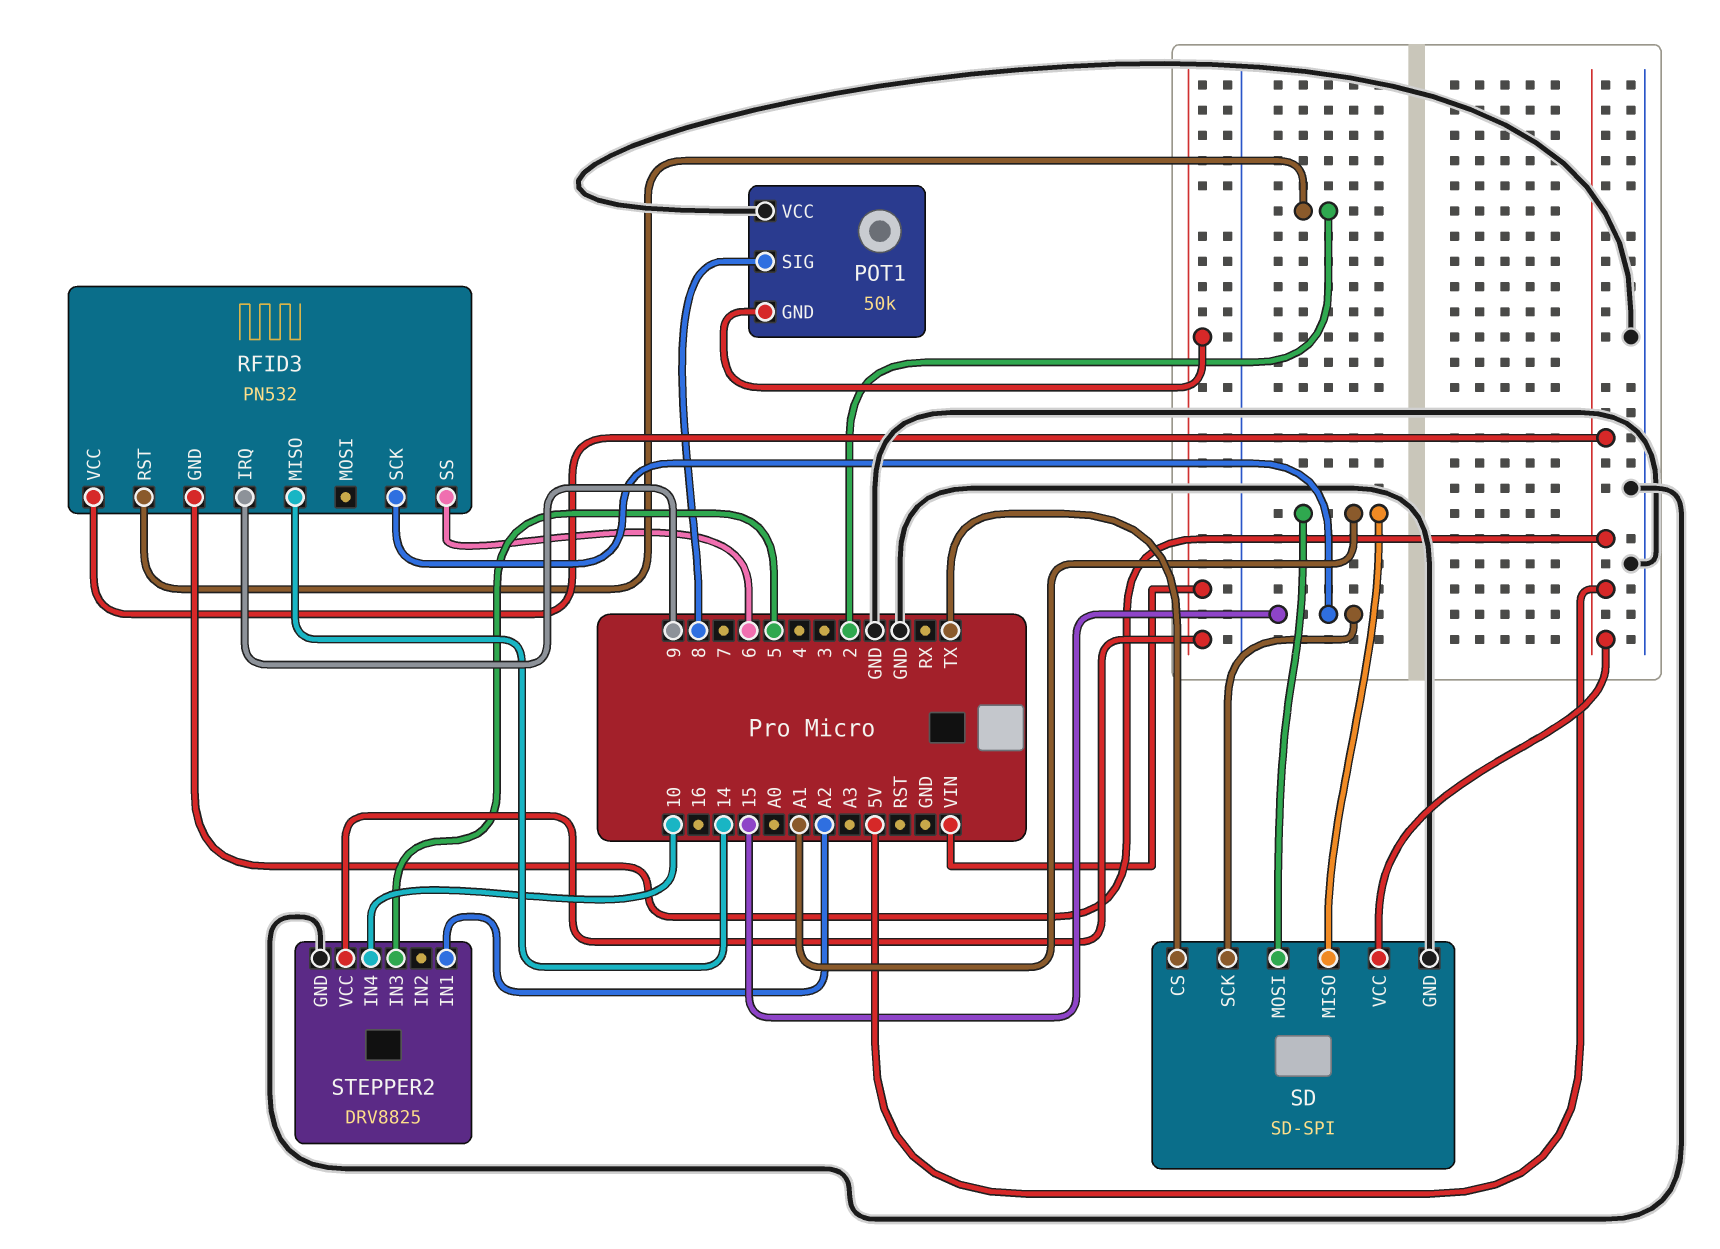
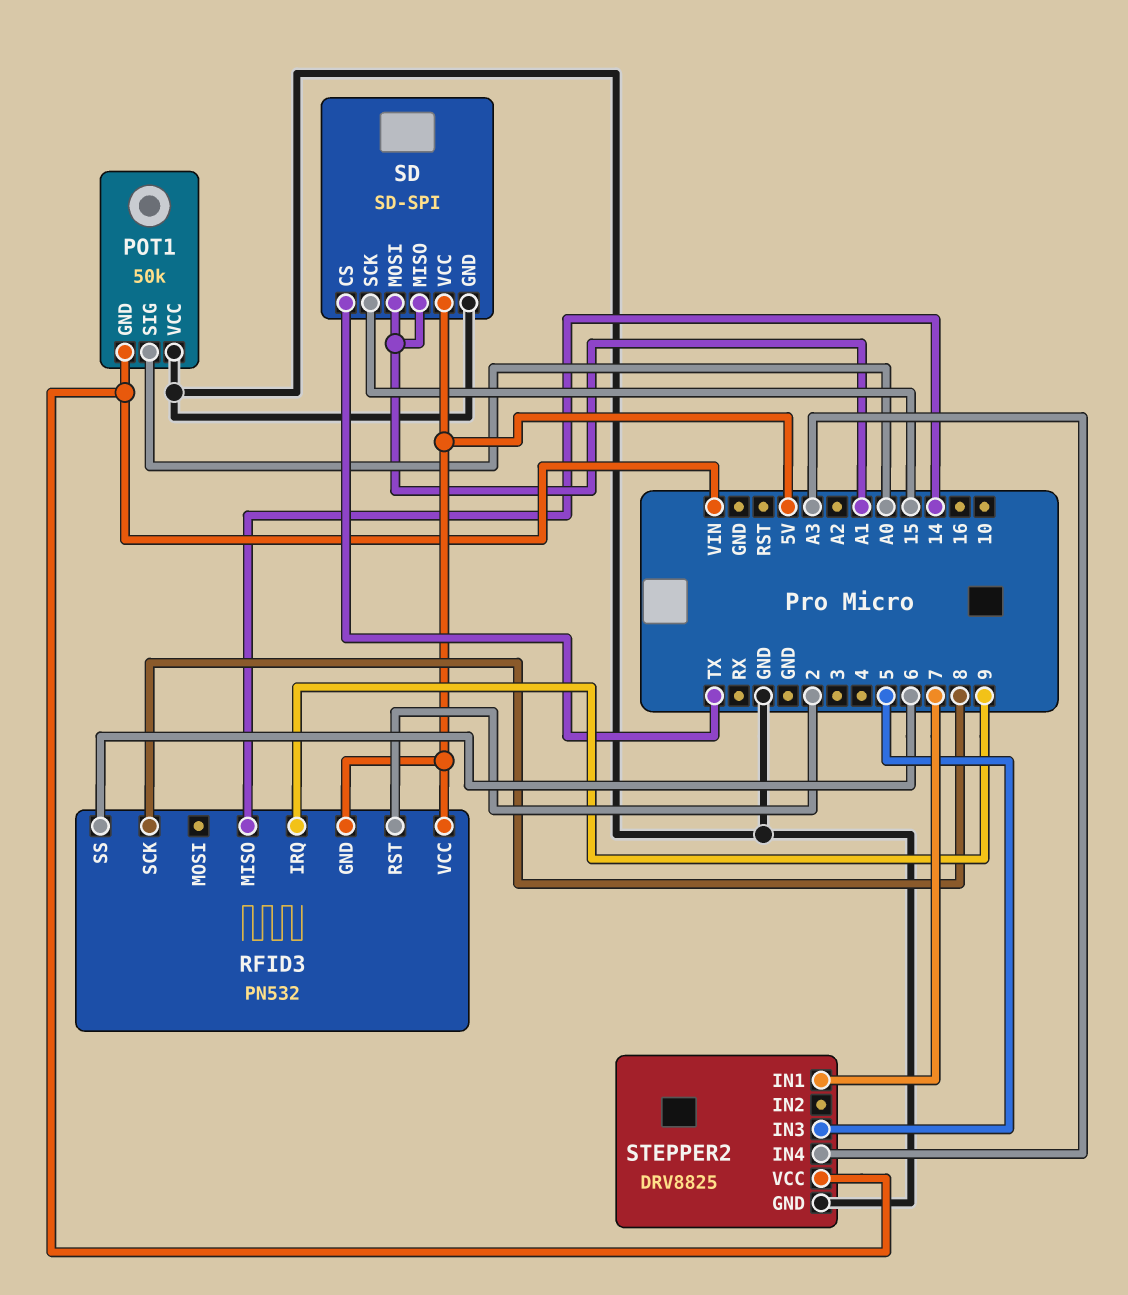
POT1 pin SIG: 8 -> A0
RFID3 pin SCK: 15 -> 8
STEPPER2 pin IN1: A2 -> 7
STEPPER2 pin IN4: 10 -> A3

